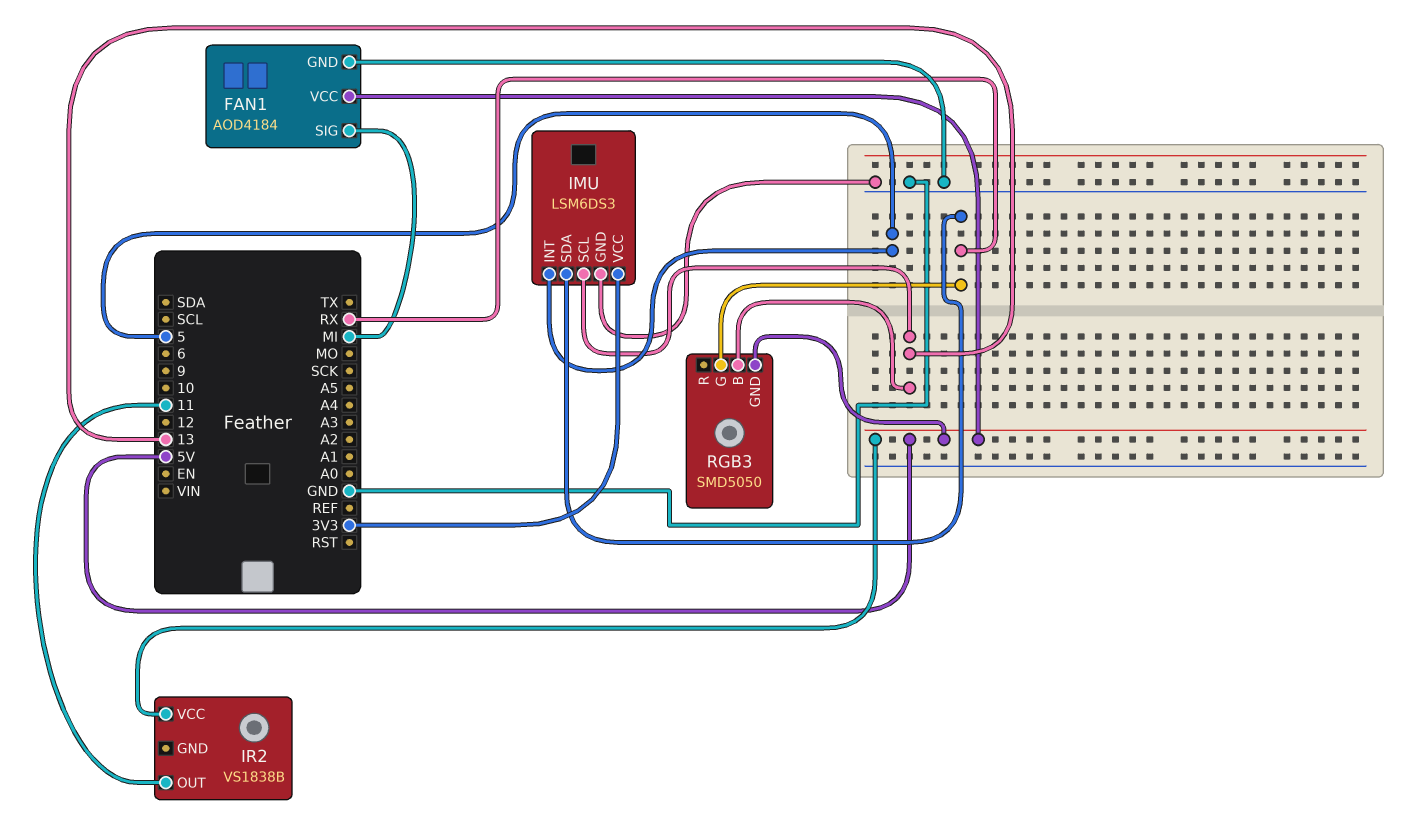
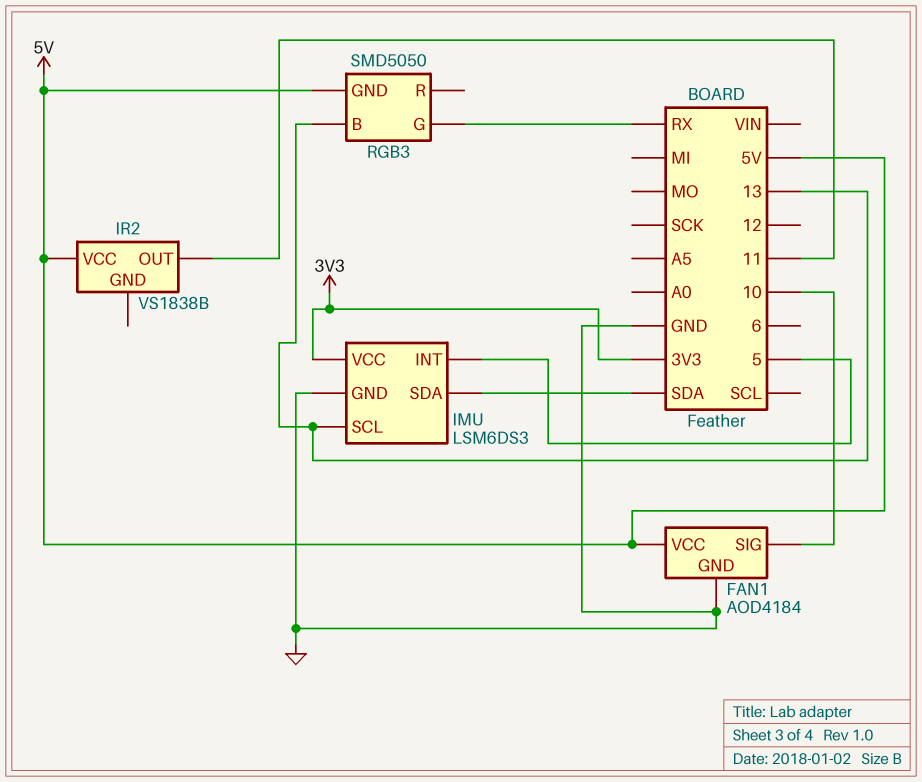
FAN1 pin SIG: MI -> 10
IMU pin SDA: RX -> SDA

